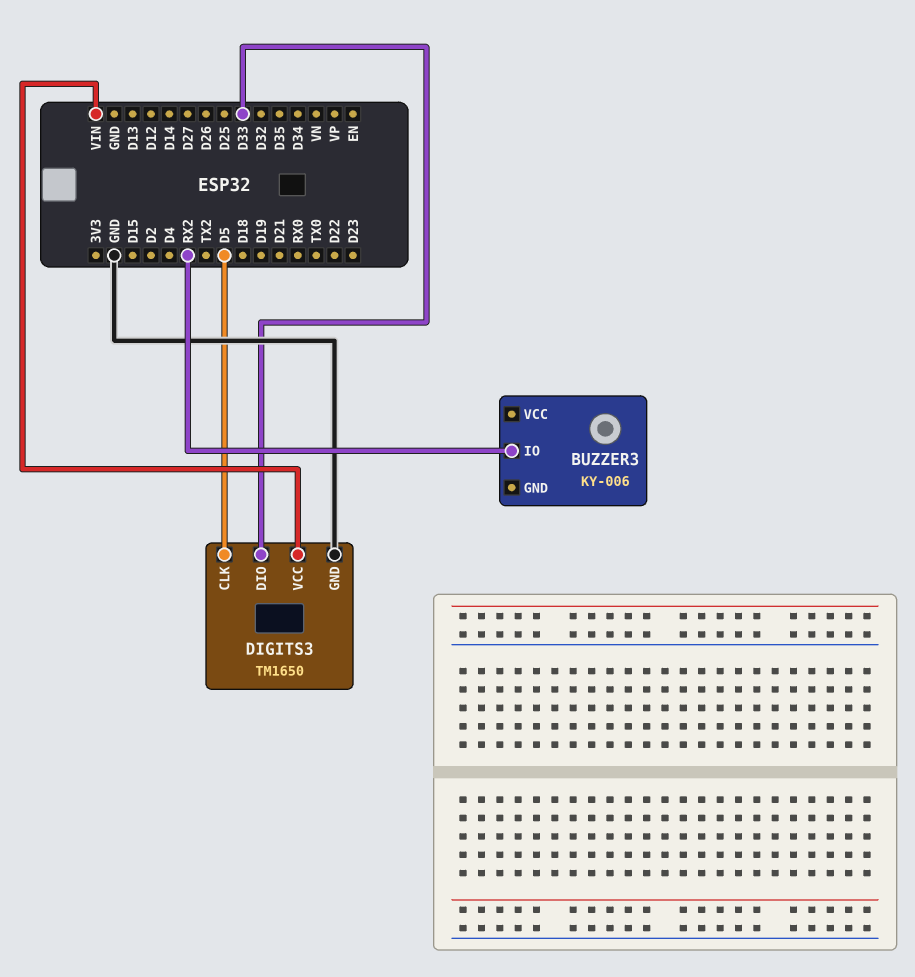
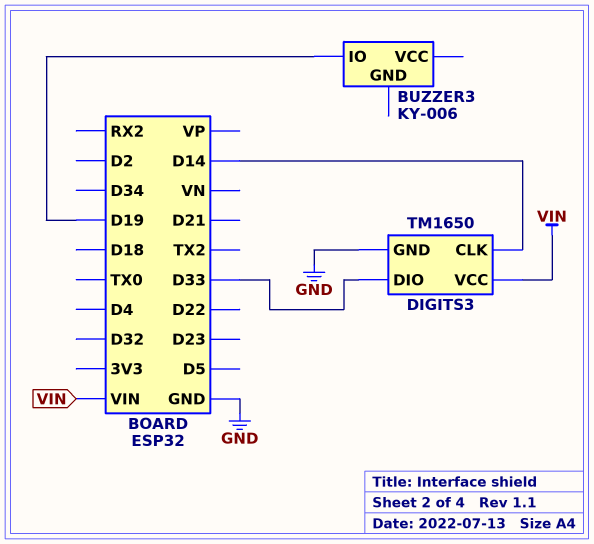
BUZZER3 pin IO: RX2 -> D19
DIGITS3 pin CLK: D5 -> D14

